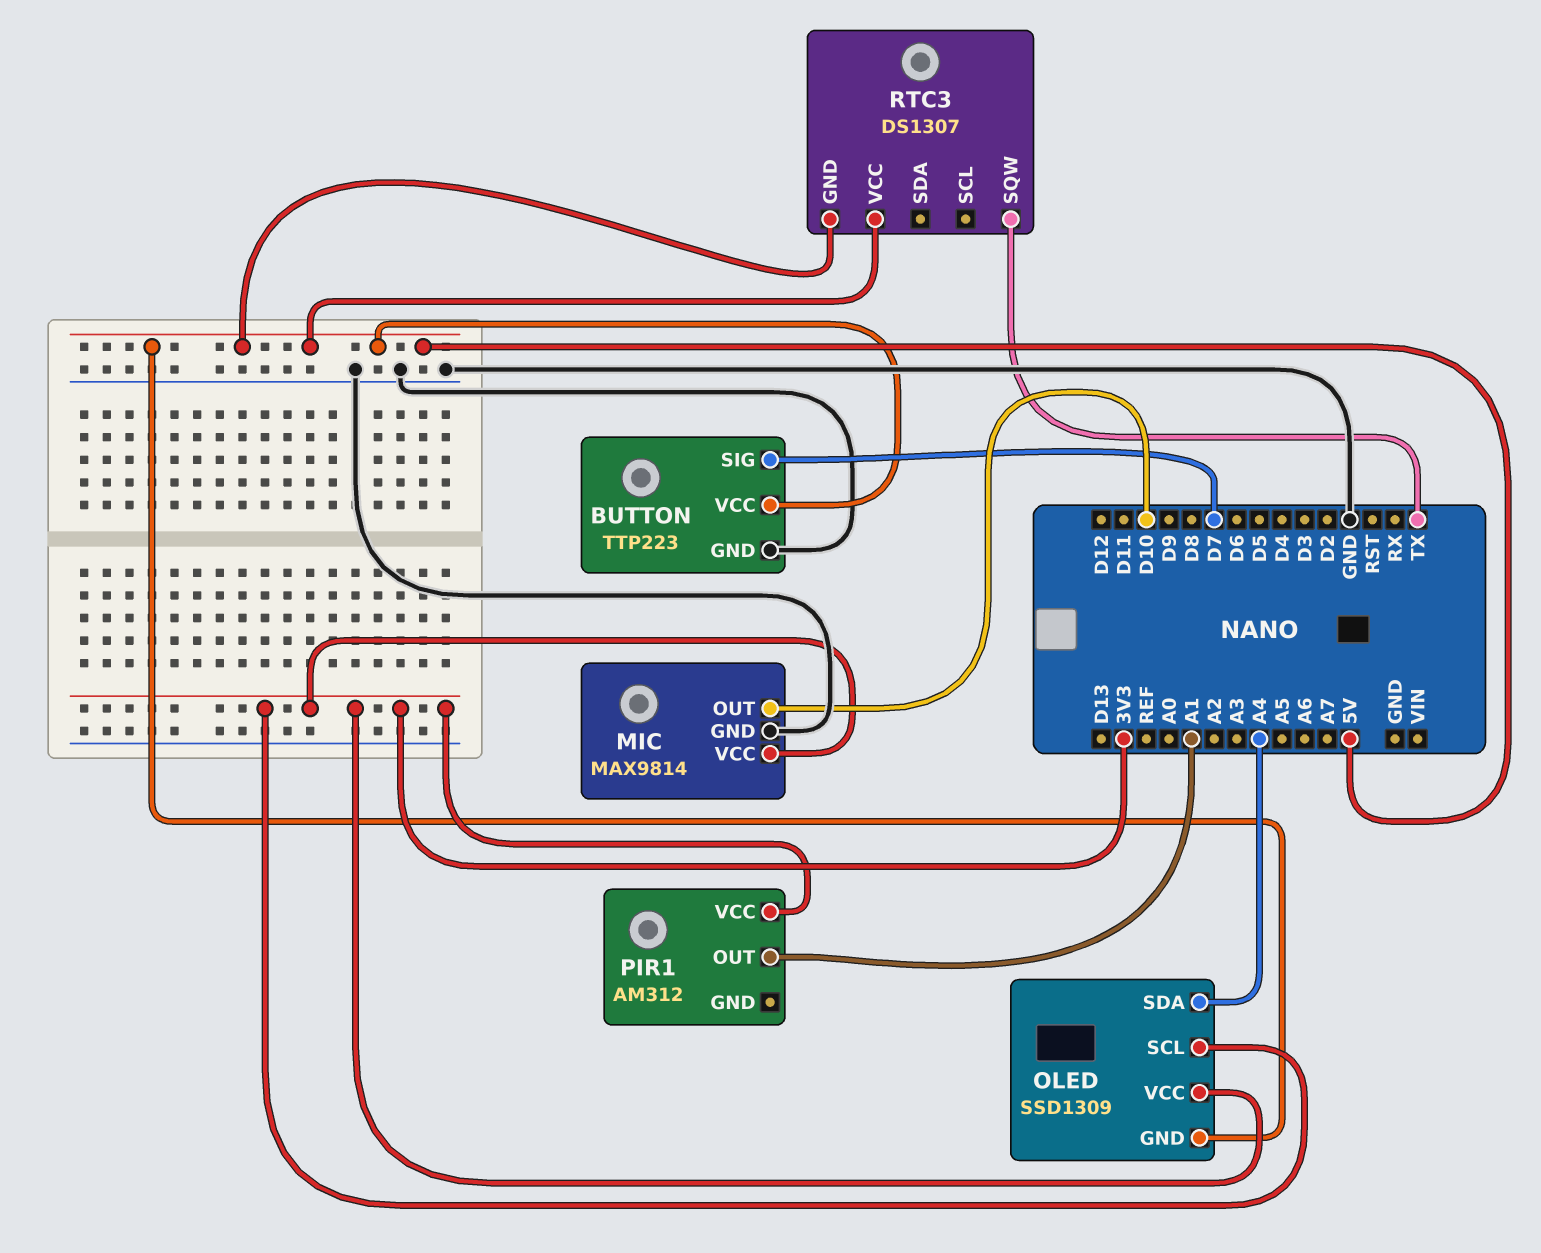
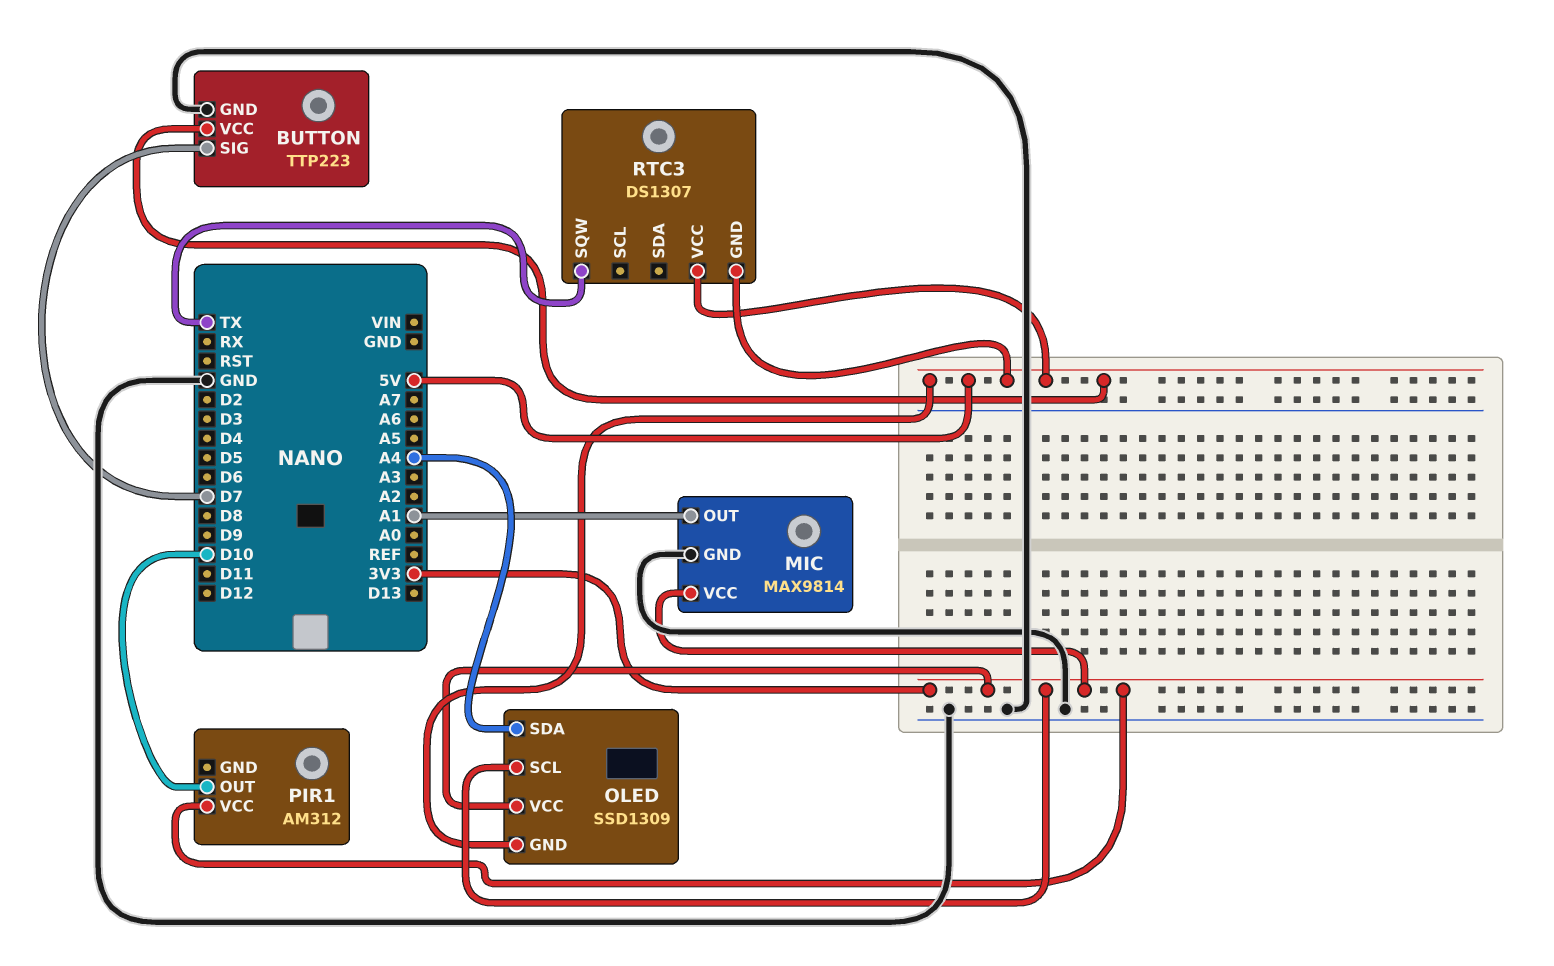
MIC pin OUT: D10 -> A1
PIR1 pin OUT: A1 -> D10

